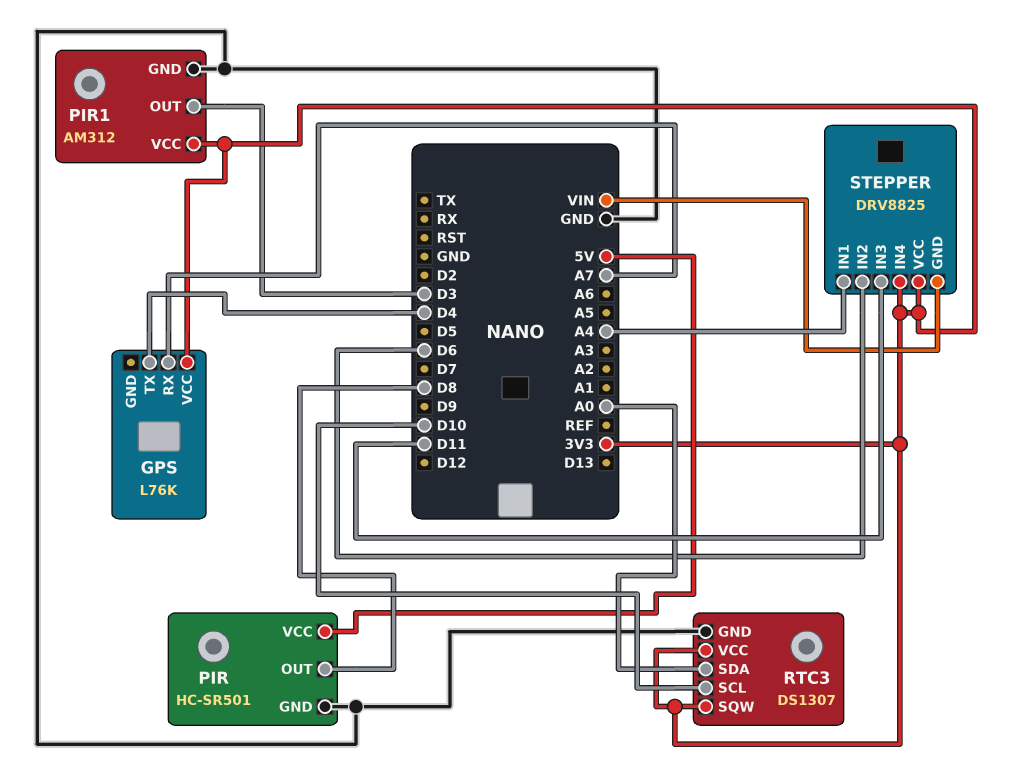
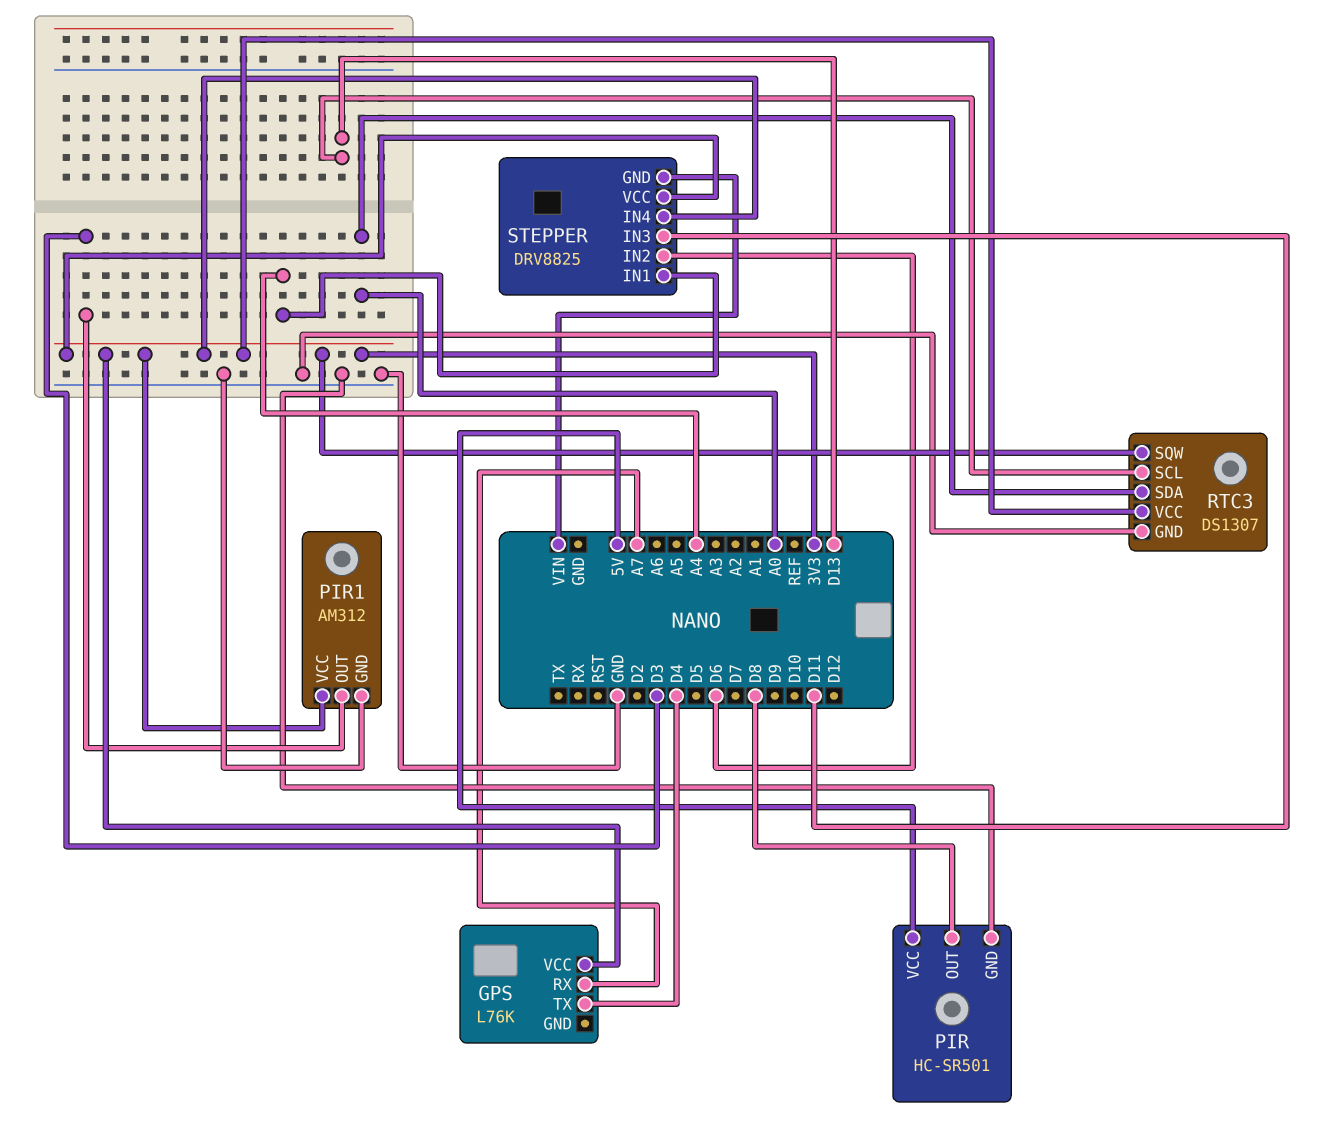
RTC3 pin SCL: D10 -> D13

